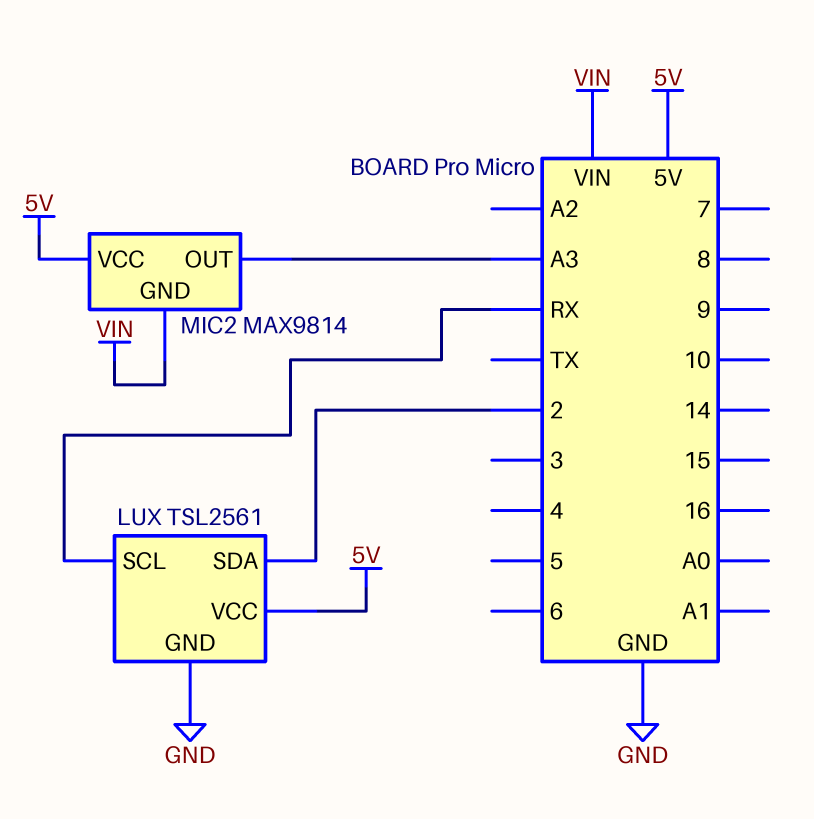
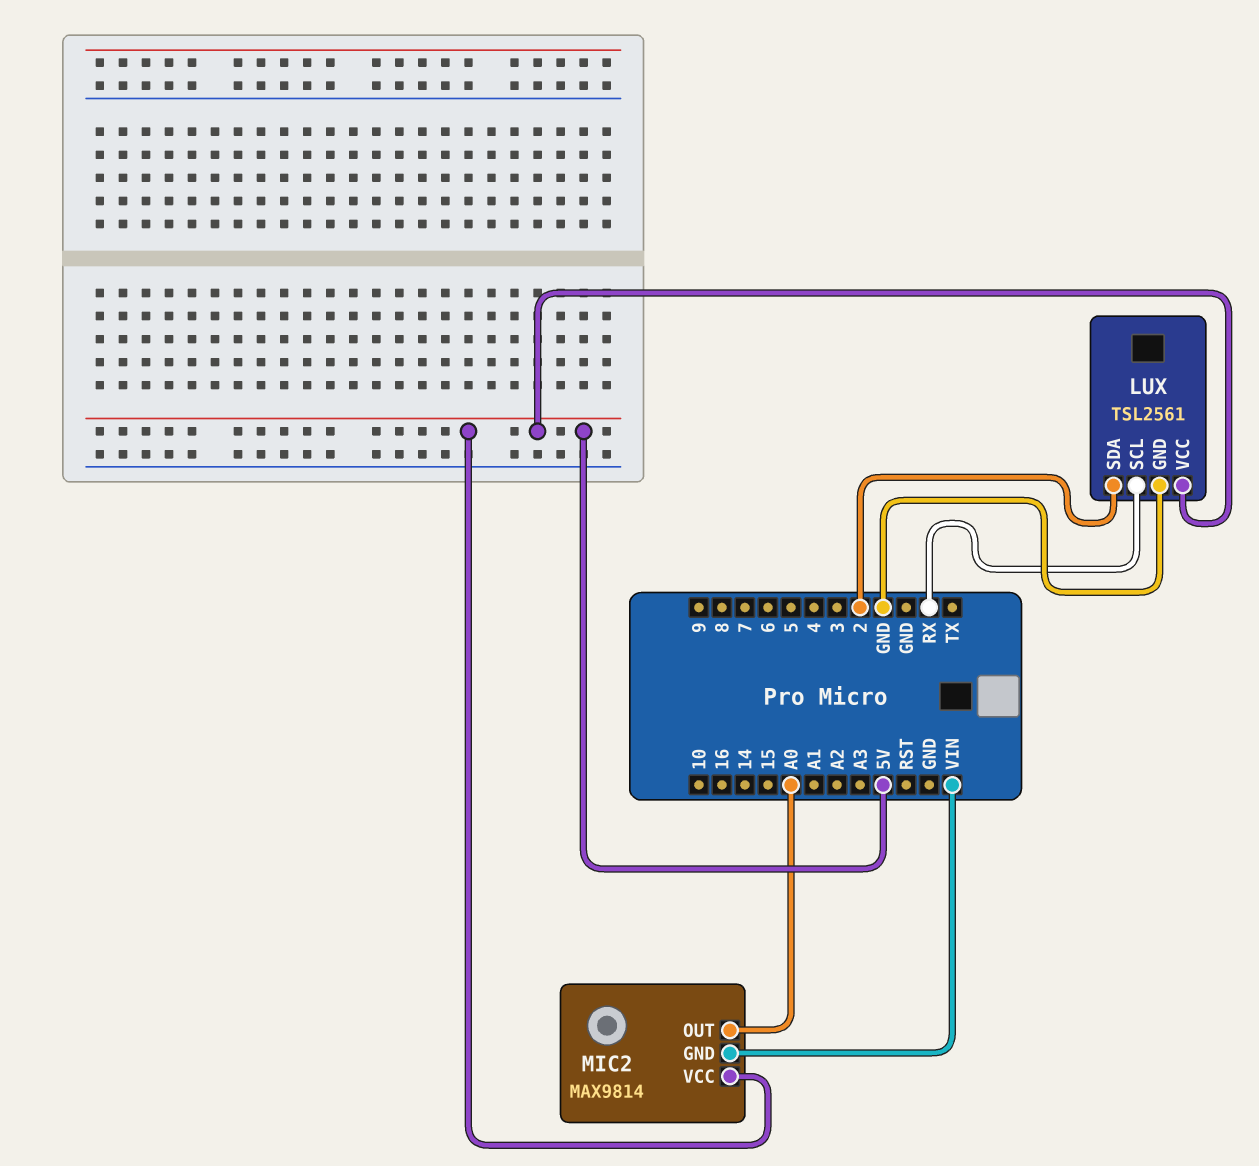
MIC2 pin OUT: A3 -> A0

